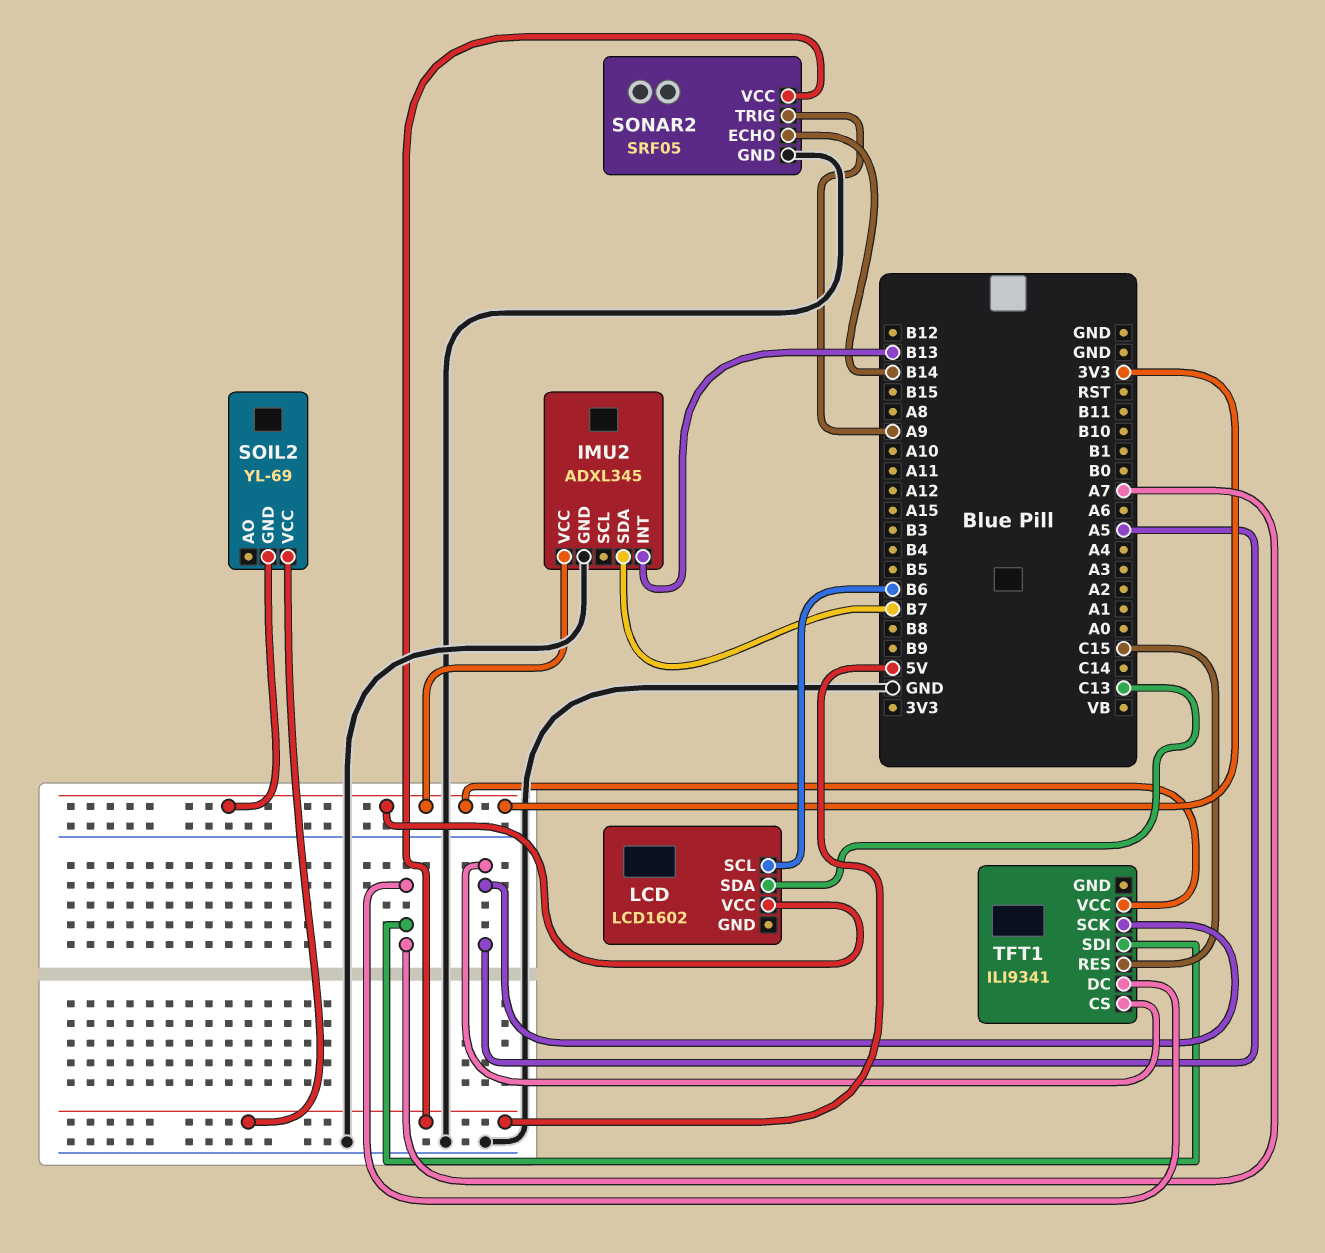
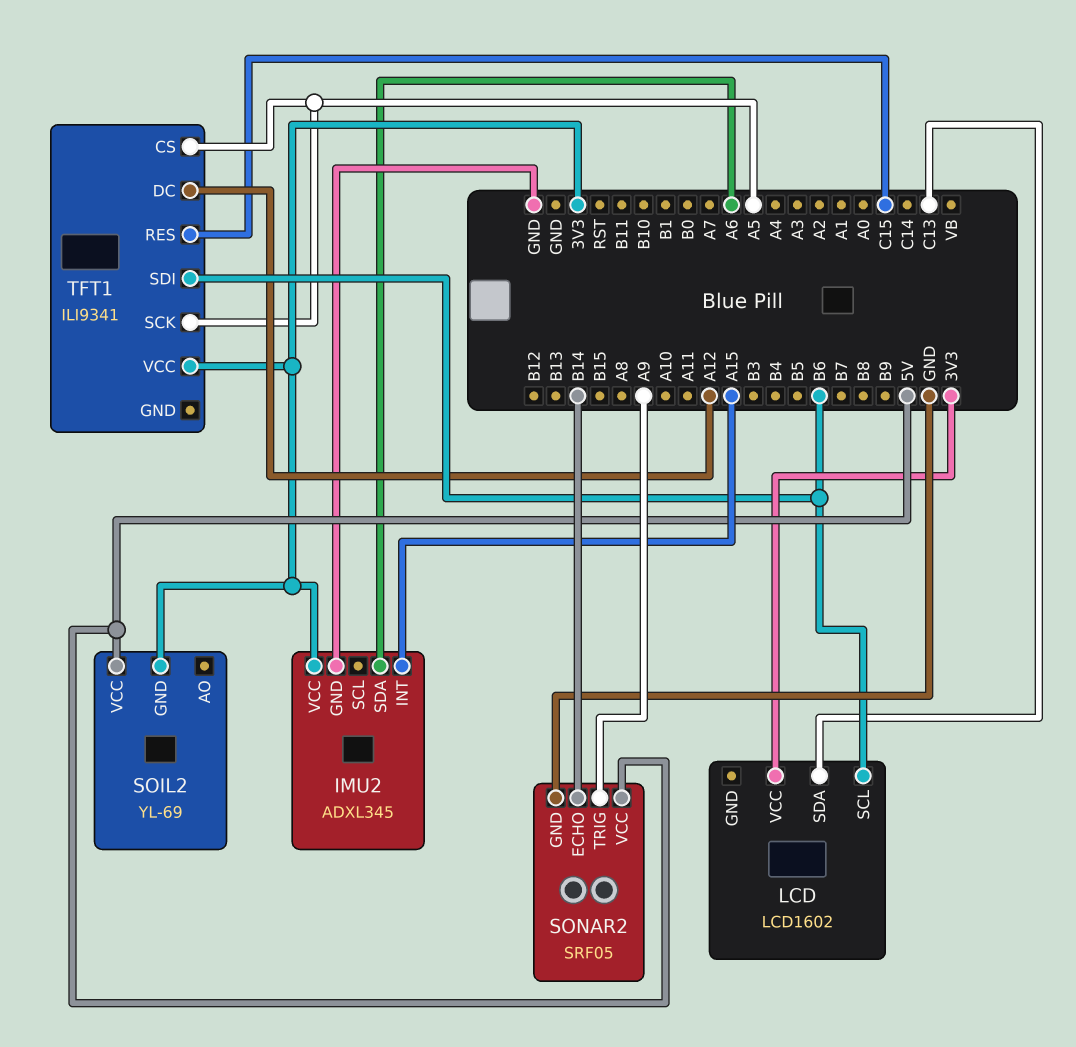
IMU2 pin INT: B13 -> A15
IMU2 pin SDA: B7 -> A6
TFT1 pin DC: A7 -> A12
TFT1 pin SDI: A7 -> B6

